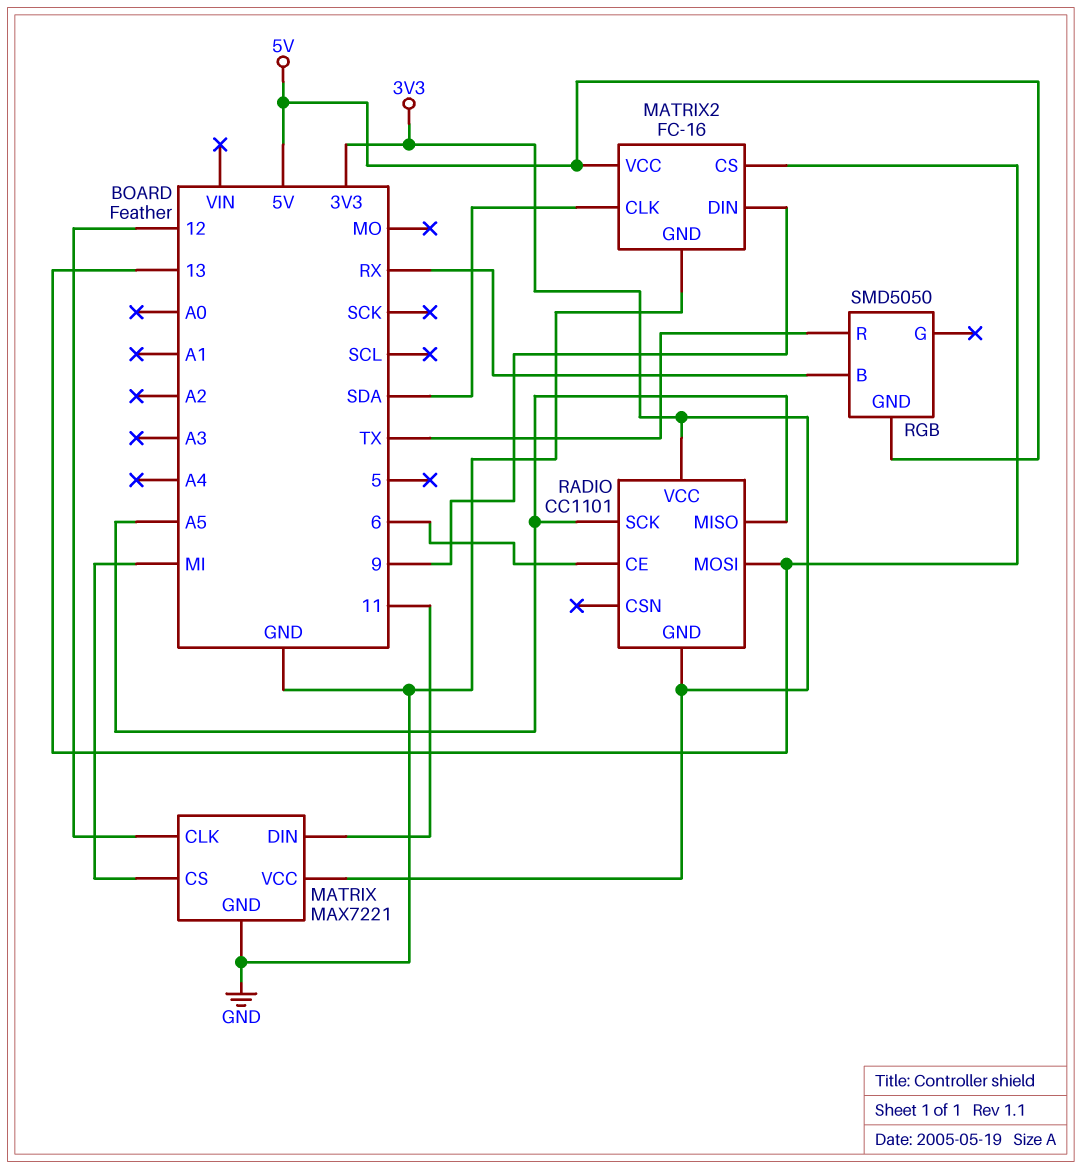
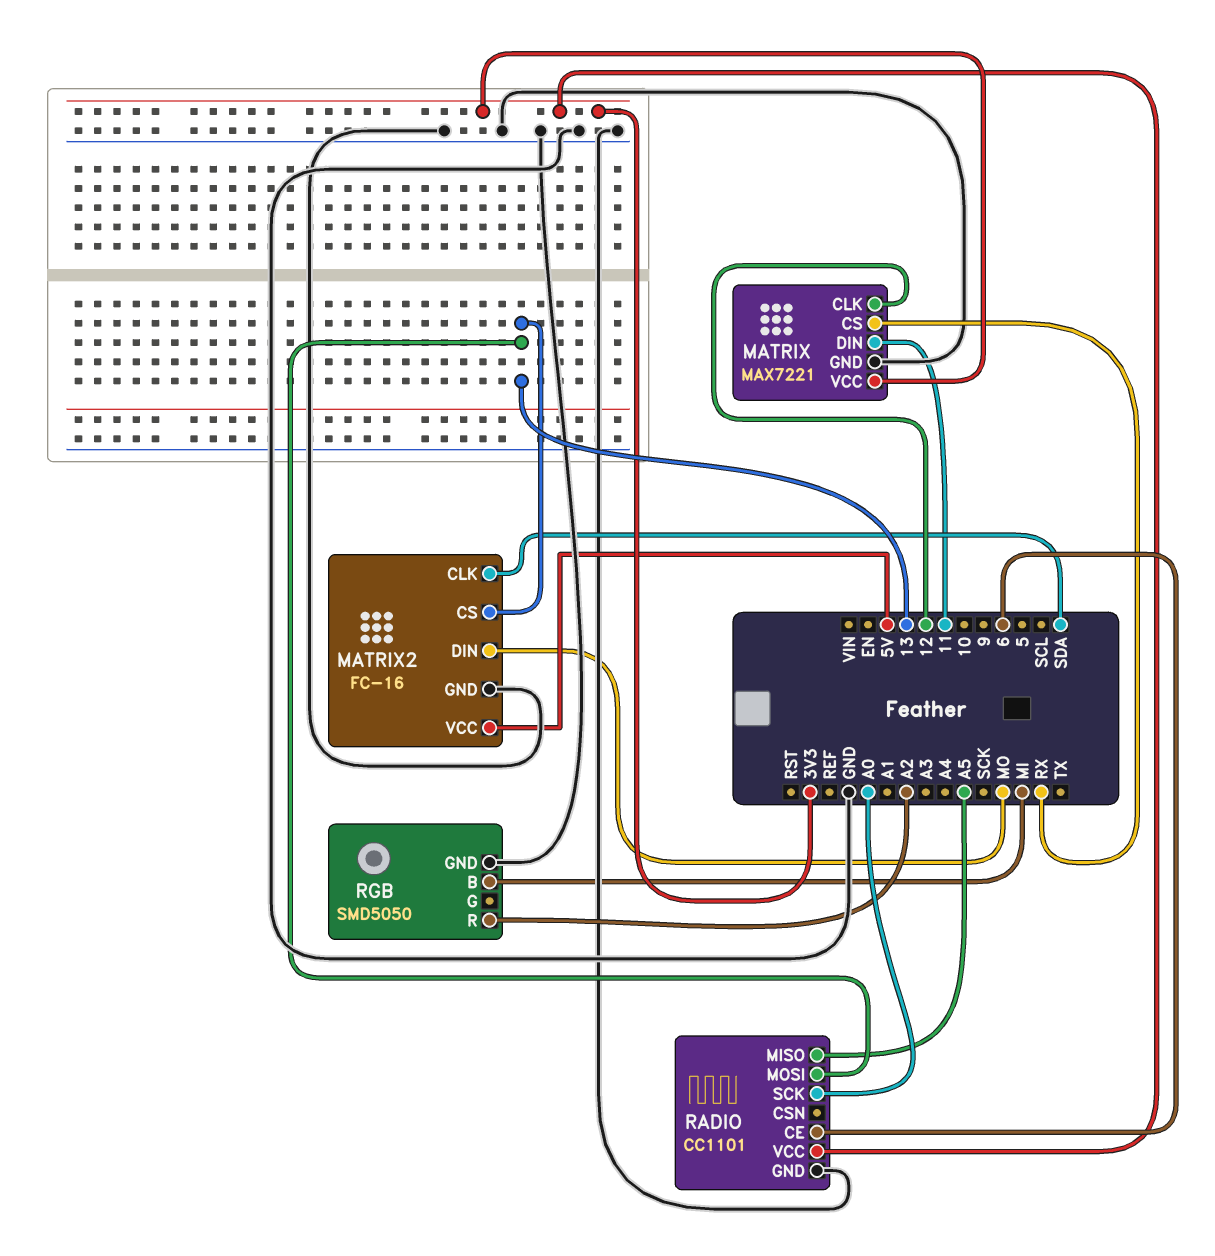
MATRIX pin CS: MI -> RX
MATRIX2 pin DIN: 9 -> MO
RADIO pin GND: 3V3 -> GND
RADIO pin SCK: A5 -> A0
RGB pin B: RX -> MI
RGB pin GND: 5V -> GND
RGB pin R: TX -> A2

